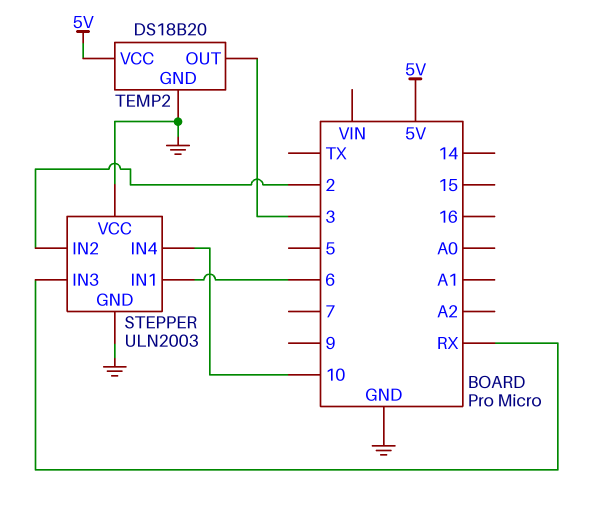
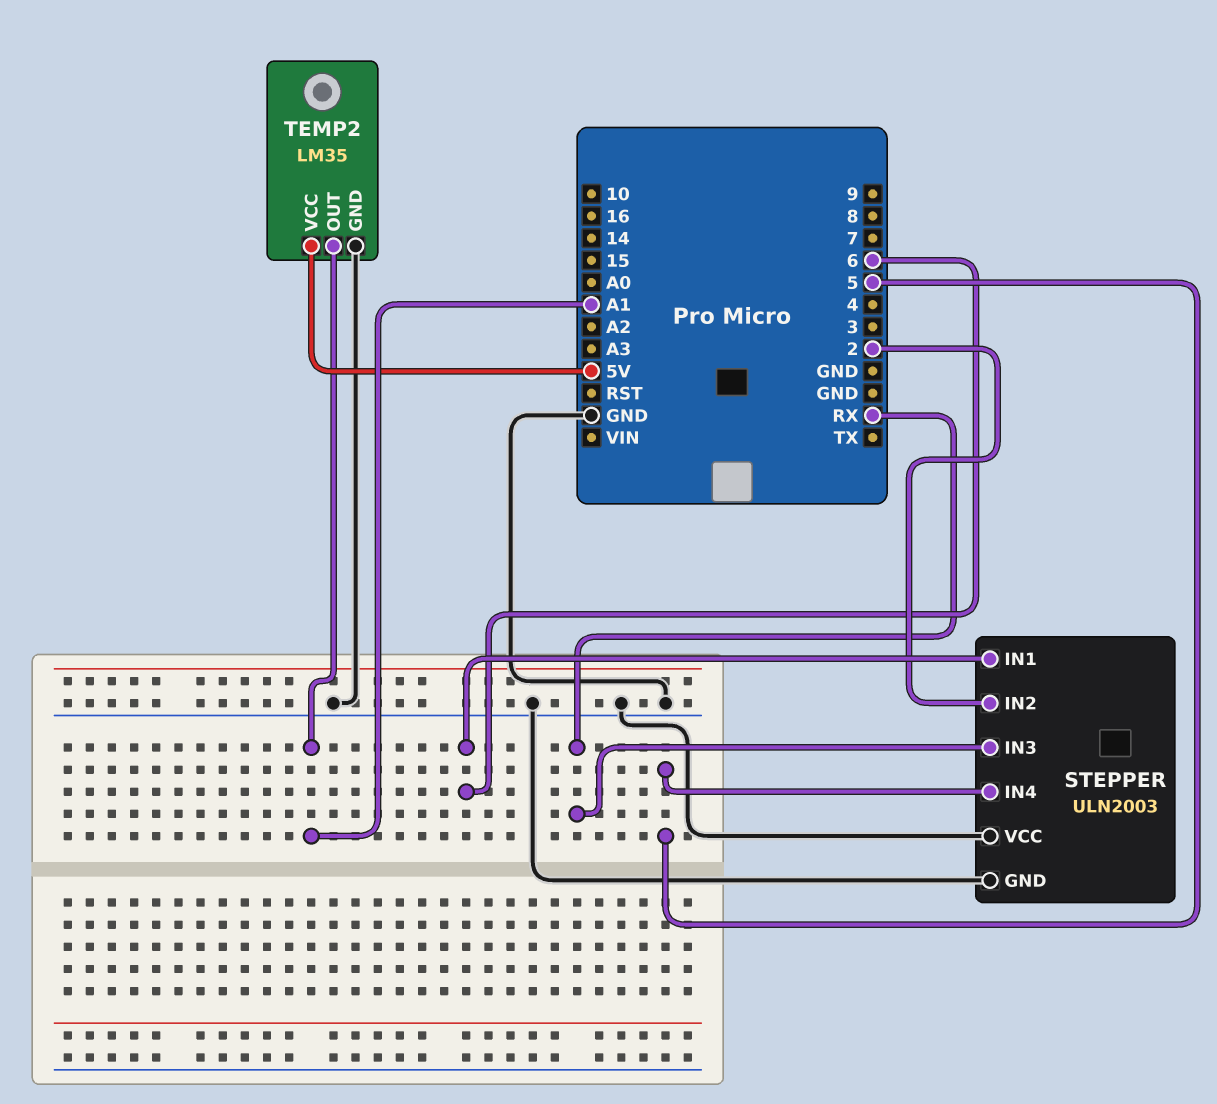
STEPPER pin IN4: 10 -> 5
TEMP2: DS18B20 -> LM35
TEMP2 pin OUT: 3 -> A1

